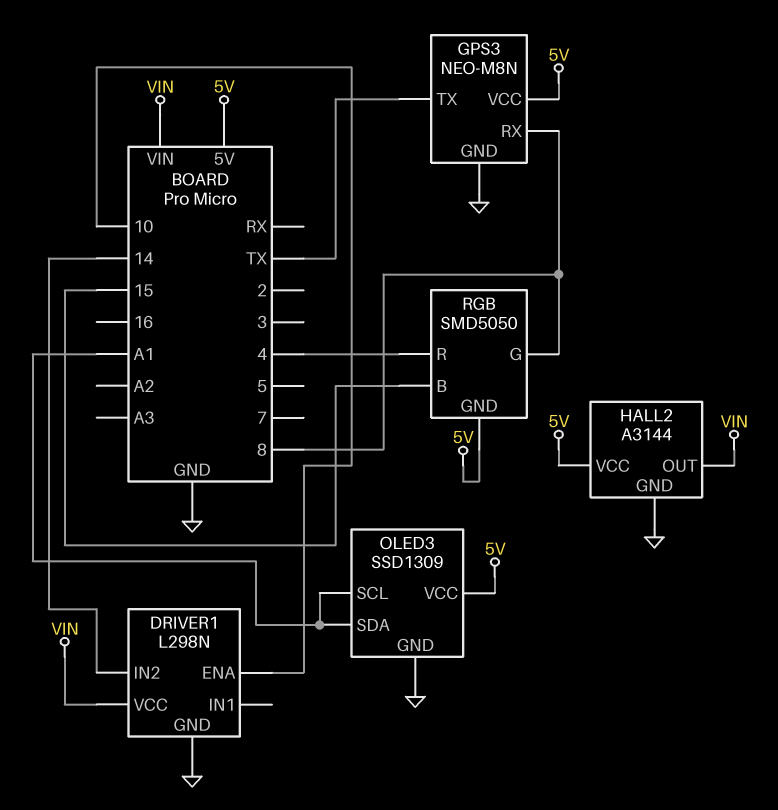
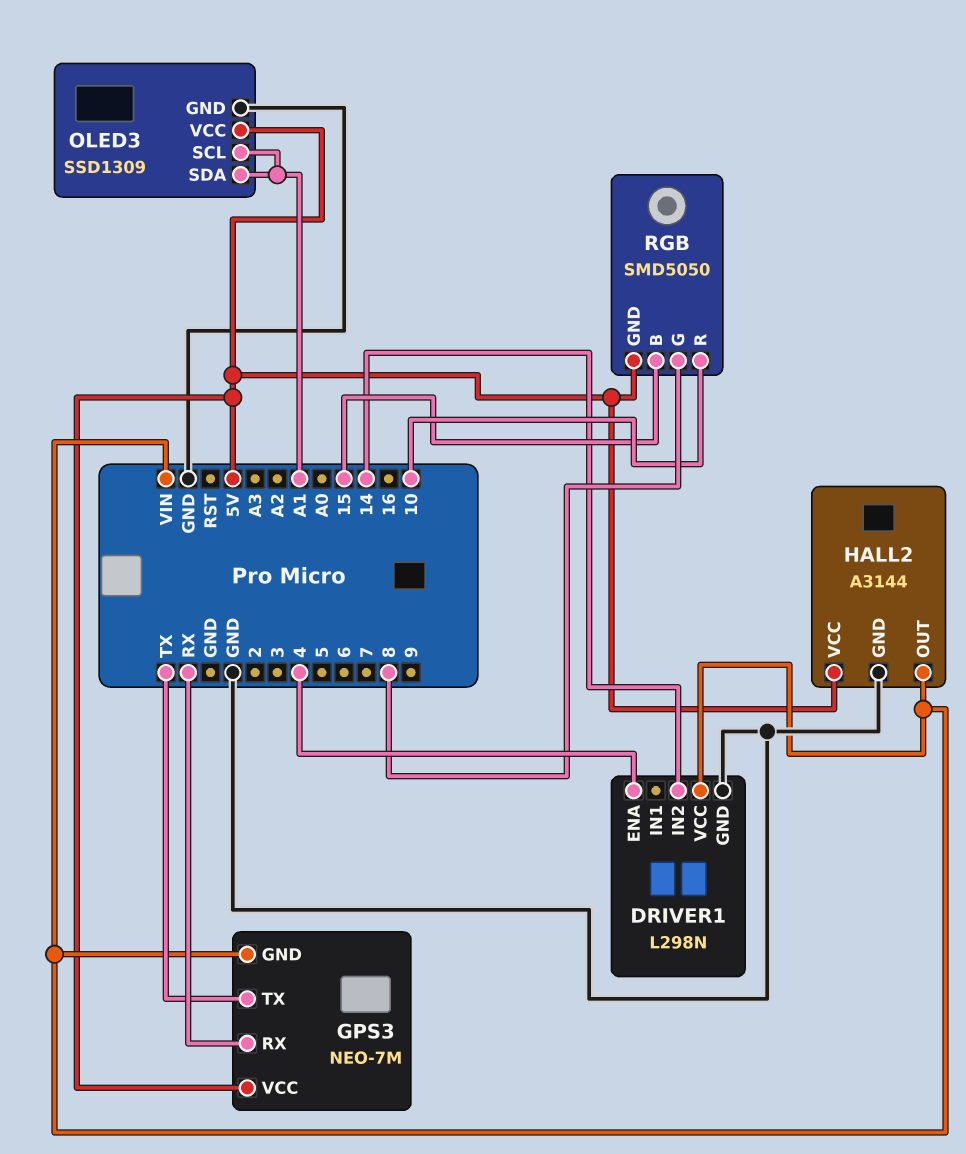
DRIVER1 pin ENA: 10 -> 4
GPS3: NEO-M8N -> NEO-7M
GPS3 pin GND: GND -> VIN
GPS3 pin RX: 8 -> RX
RGB pin R: 4 -> 10

